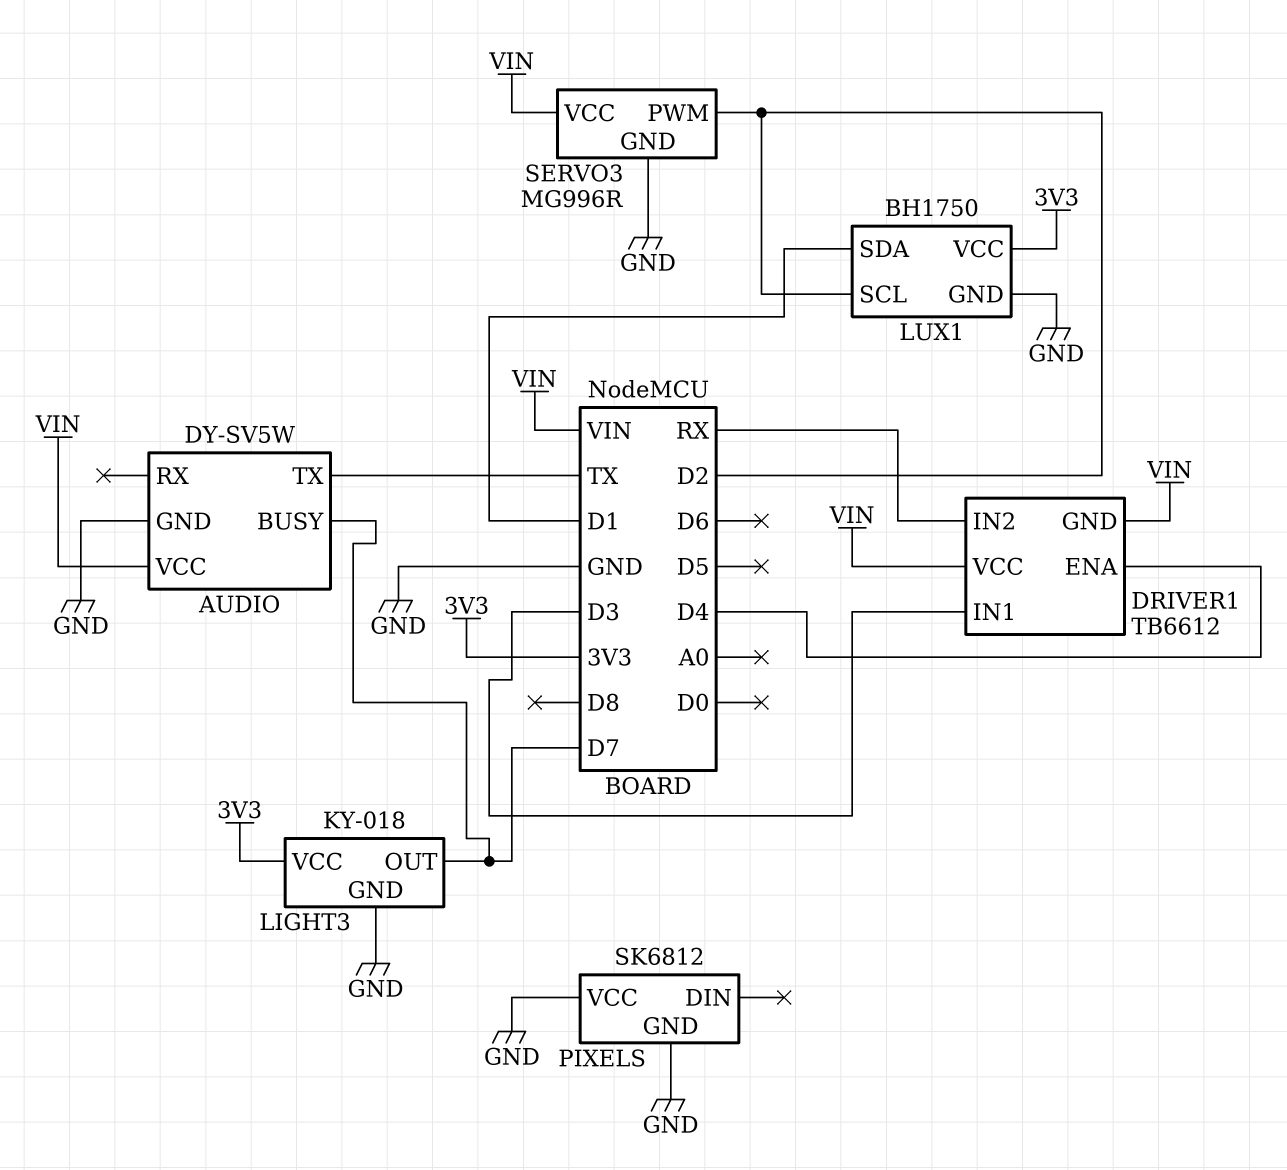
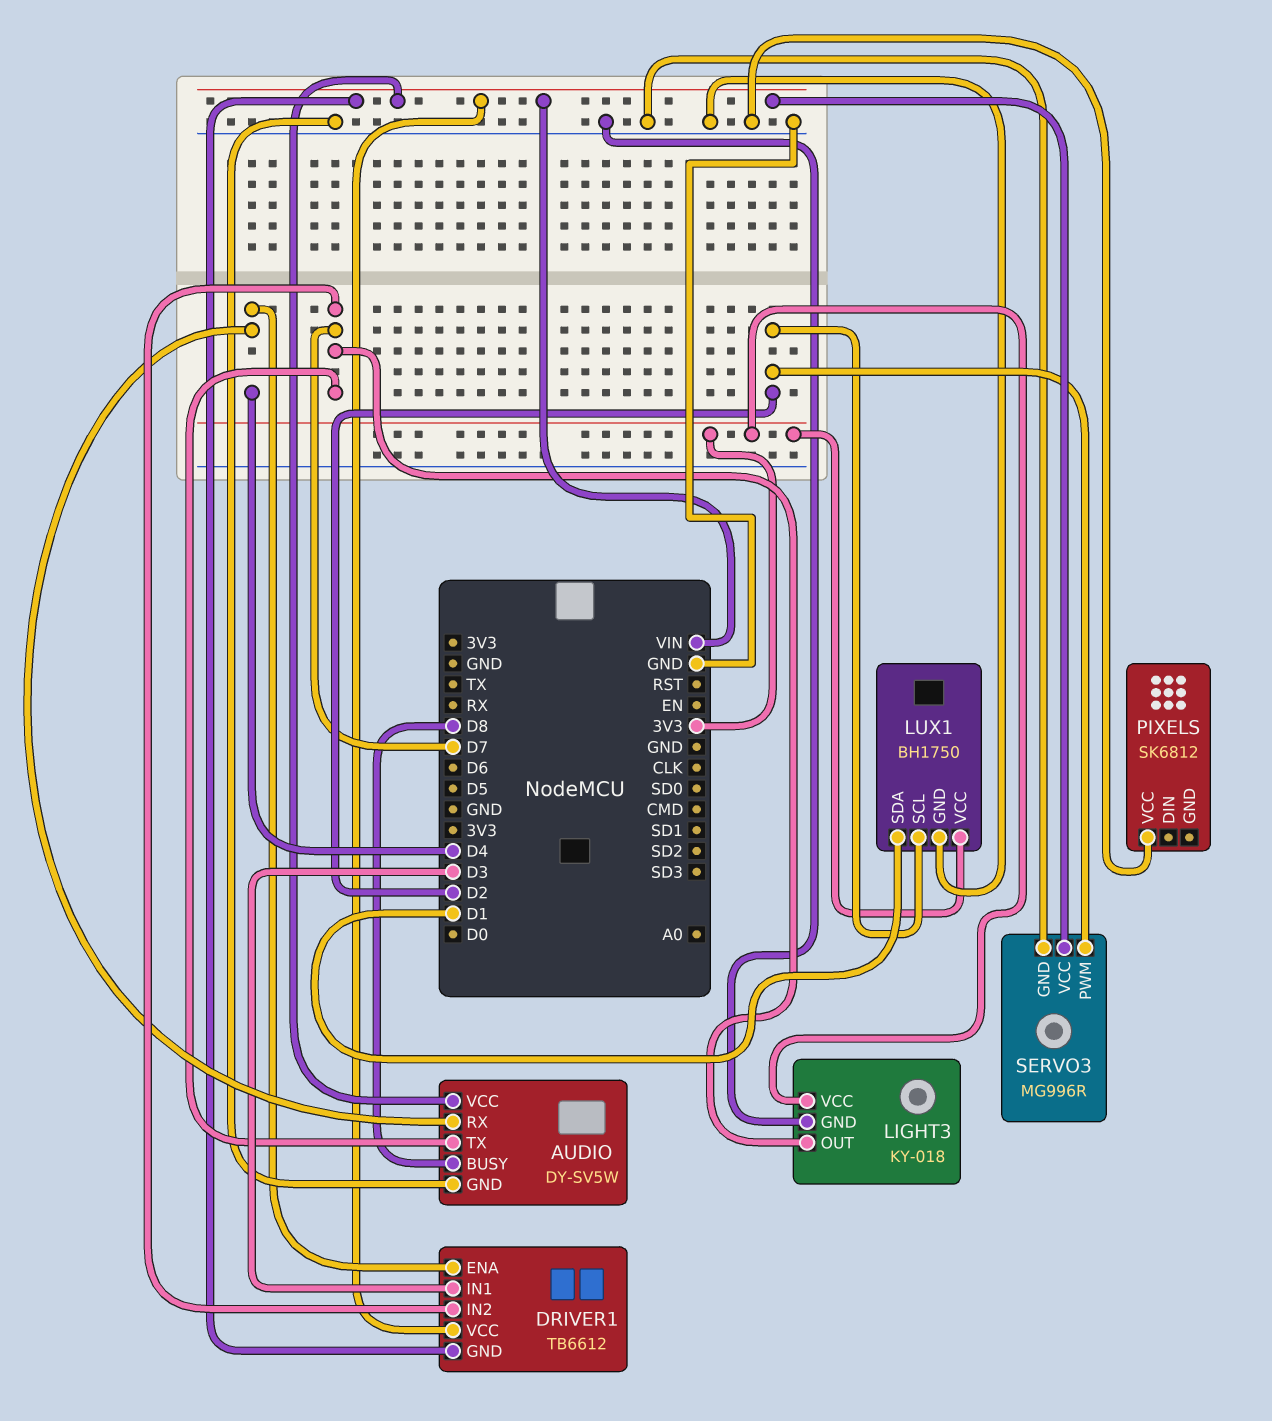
AUDIO pin BUSY: D7 -> D8
AUDIO pin RX: none -> D4
AUDIO pin TX: TX -> D7
DRIVER1 pin IN2: RX -> D7
PIXELS pin GND: GND -> none

